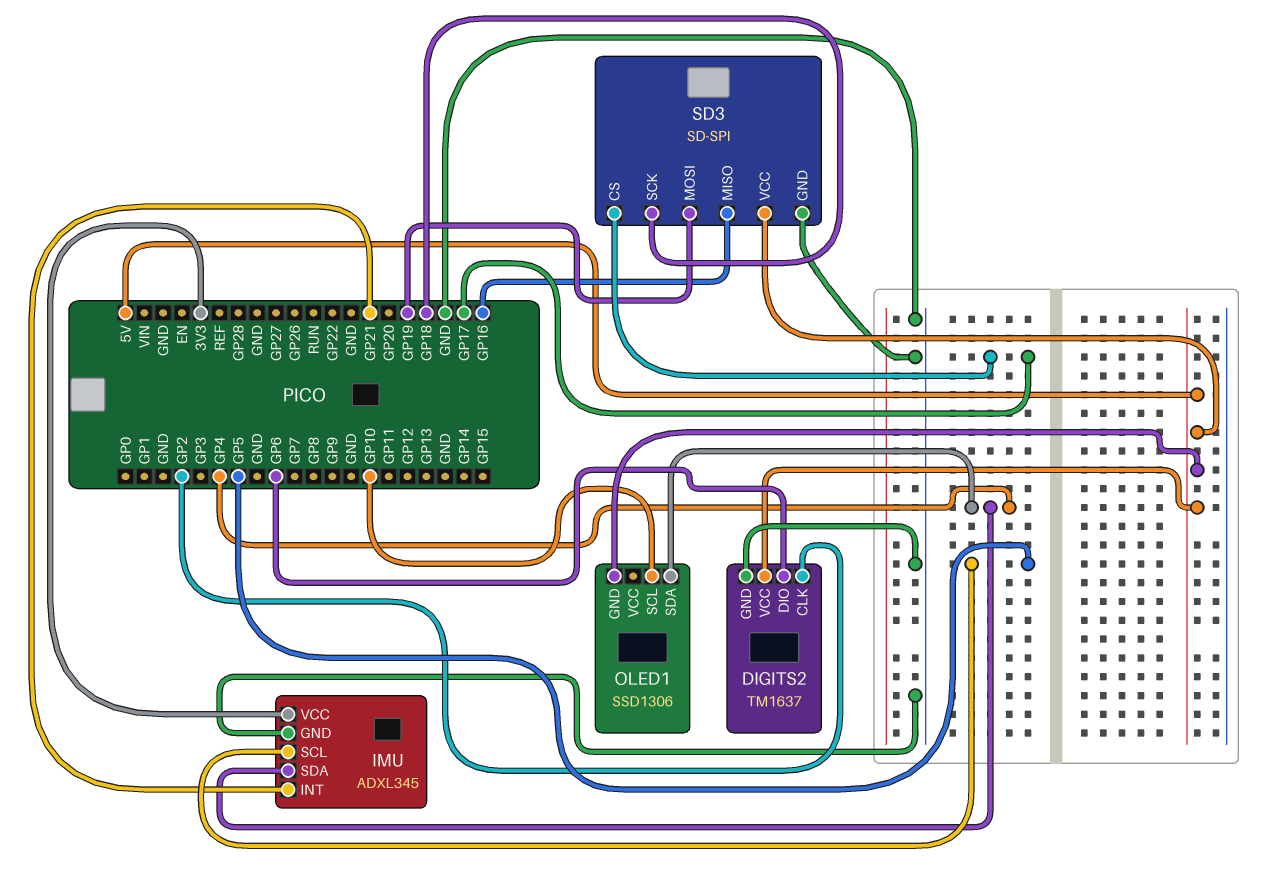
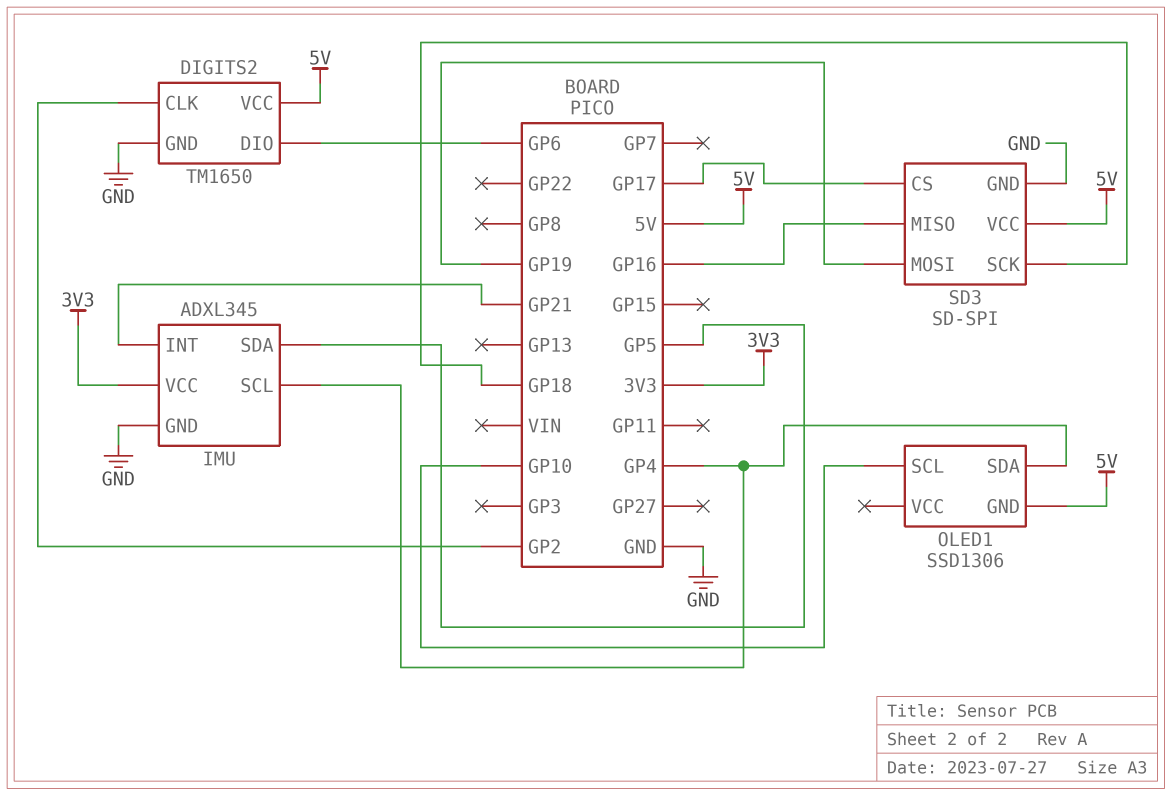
DIGITS2: TM1637 -> TM1650
IMU pin SCL: GP5 -> GP4
IMU pin SDA: GP4 -> GP5

